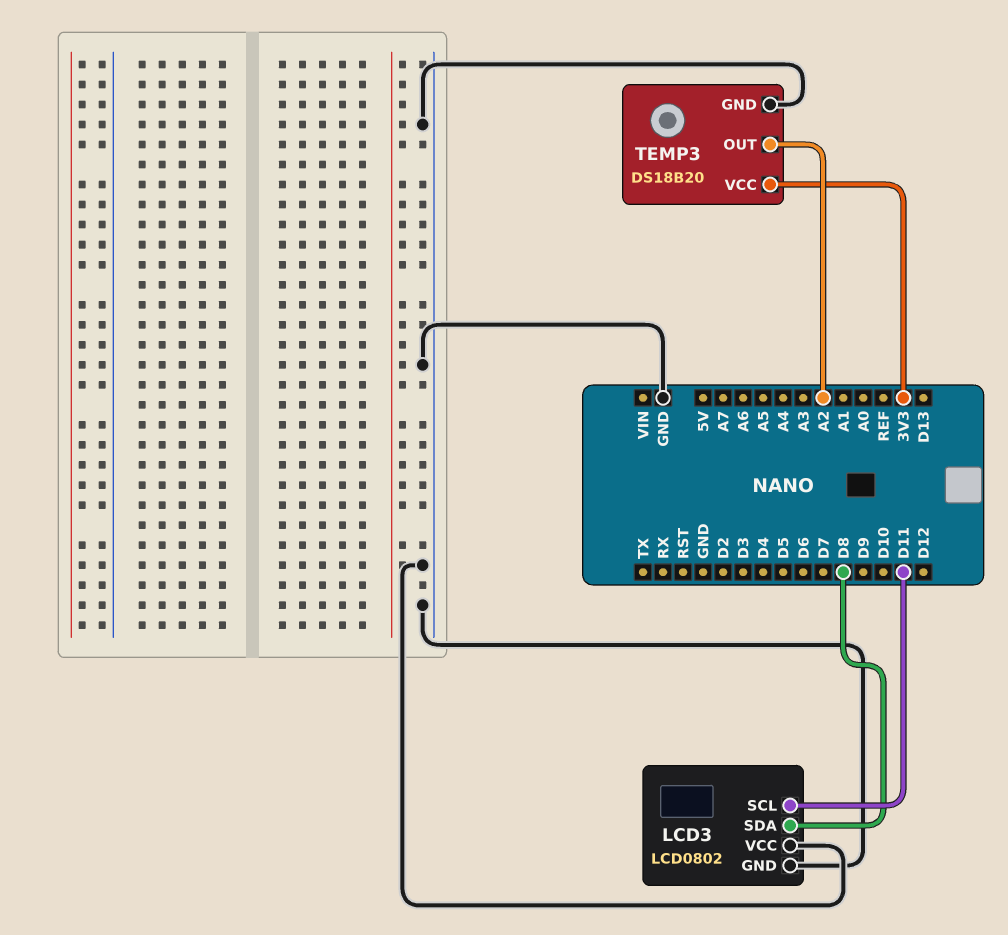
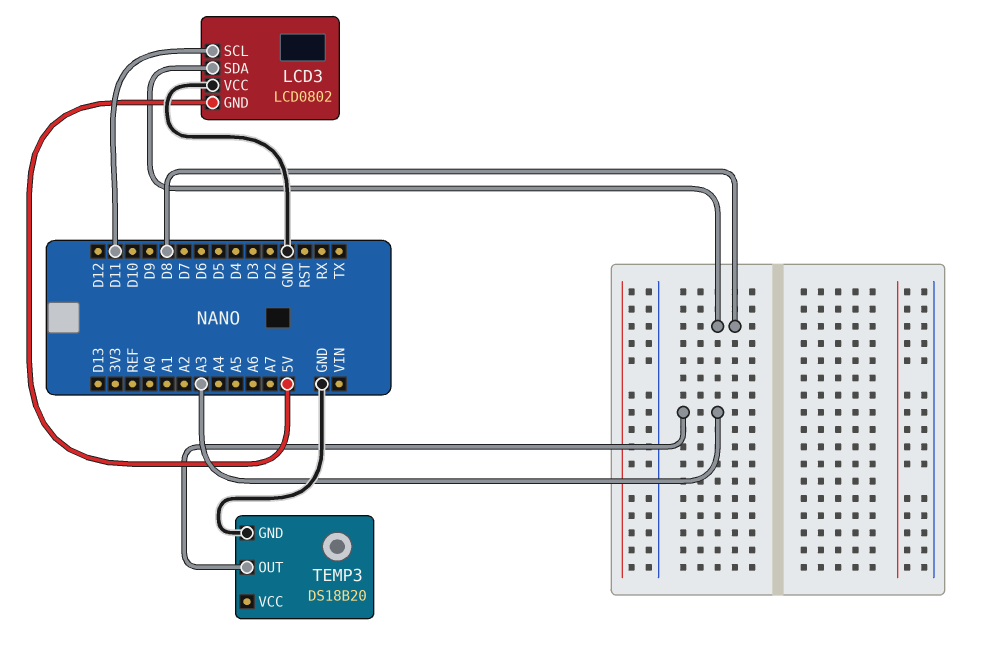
LCD3 pin GND: GND -> 5V
TEMP3 pin OUT: A2 -> A3
TEMP3 pin VCC: 3V3 -> none

